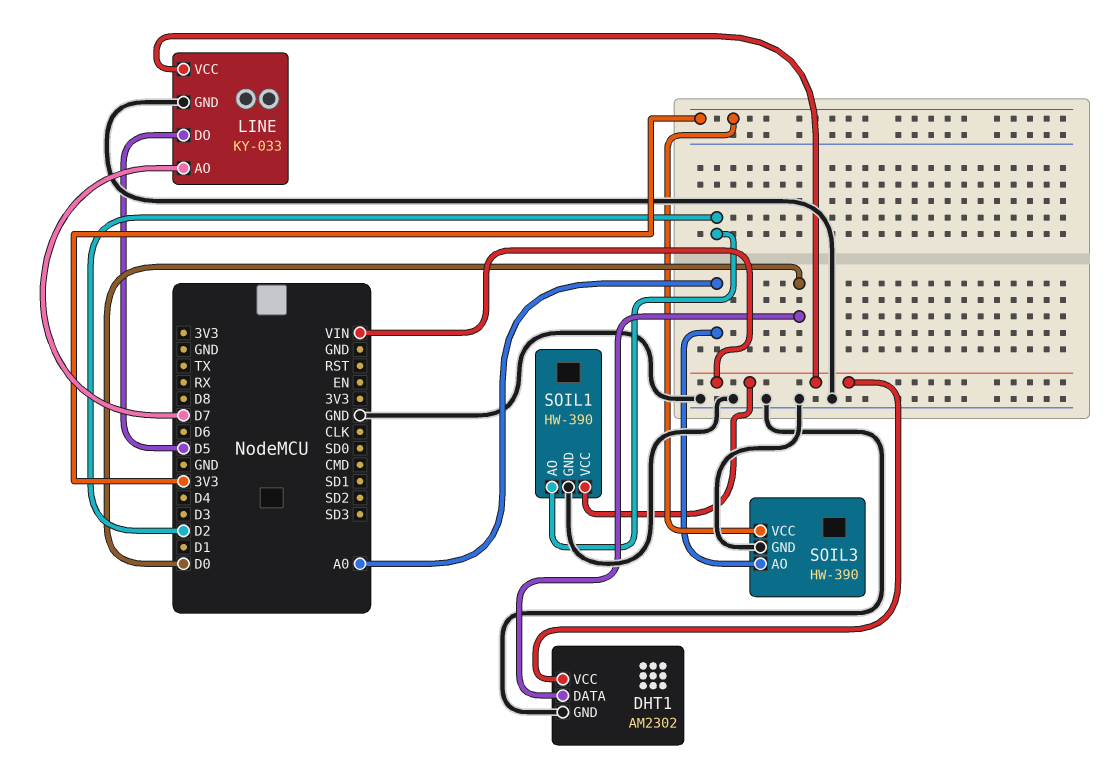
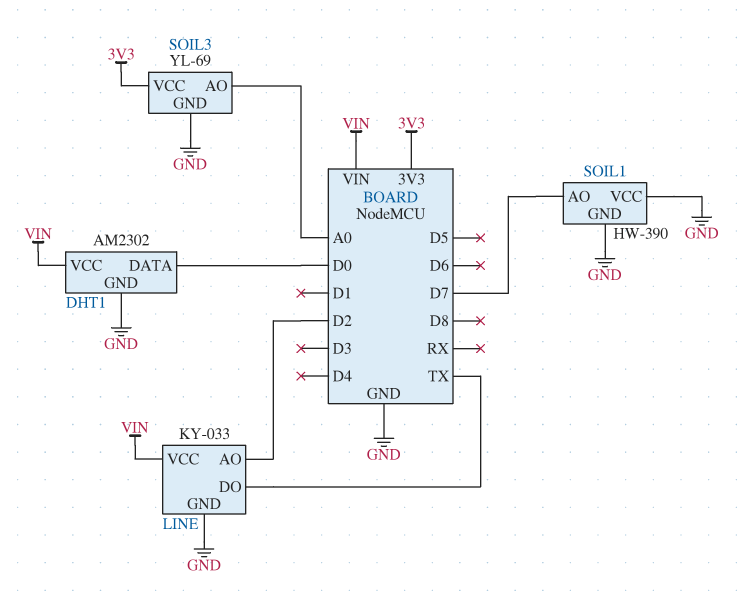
LINE pin AO: D7 -> D2
LINE pin DO: D5 -> TX
SOIL1 pin AO: D2 -> D7
SOIL1 pin VCC: VIN -> GND
SOIL3: HW-390 -> YL-69

